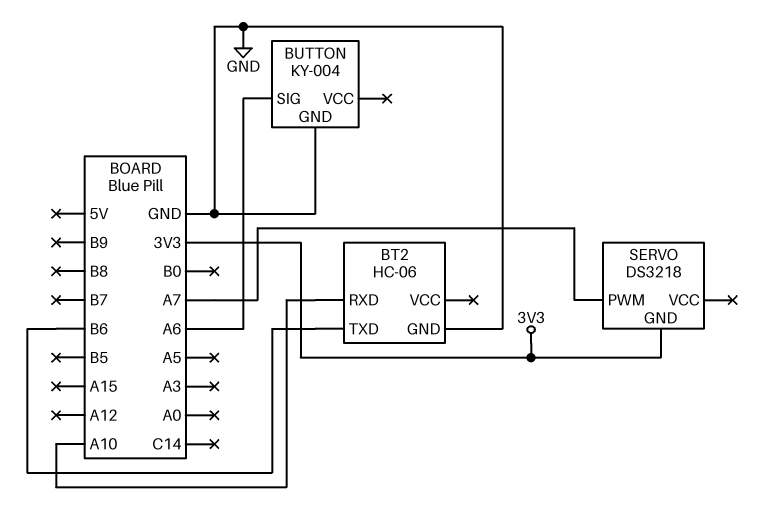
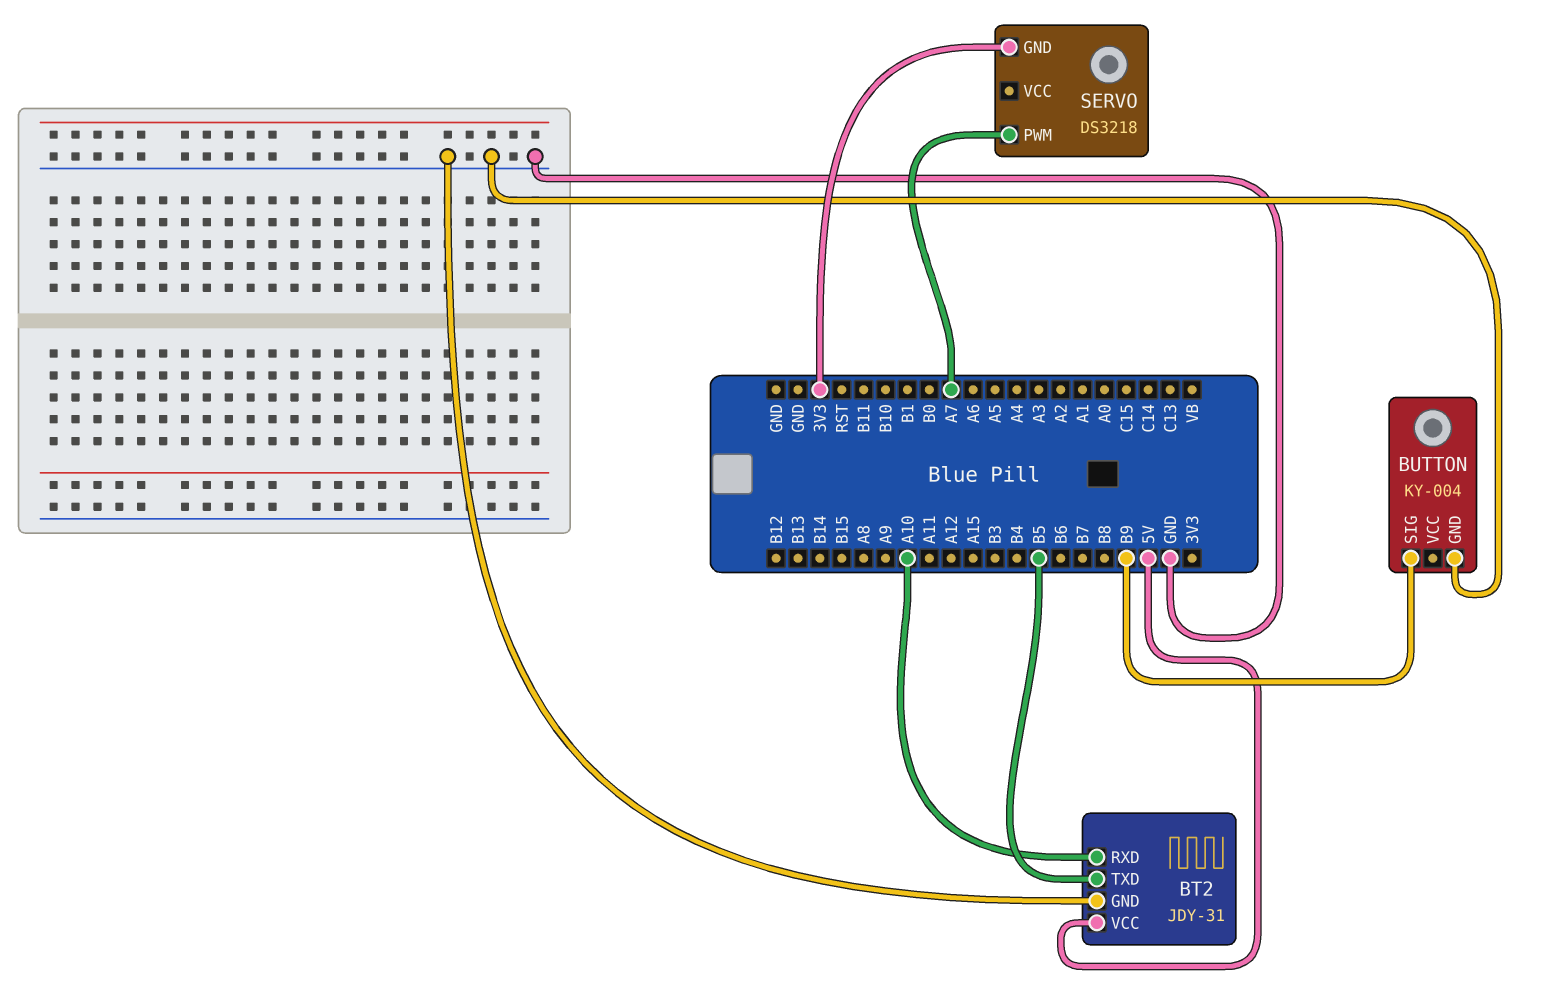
BT2: HC-06 -> JDY-31
BT2 pin TXD: B6 -> B5
BT2 pin VCC: none -> 5V
BUTTON pin SIG: A6 -> B9

